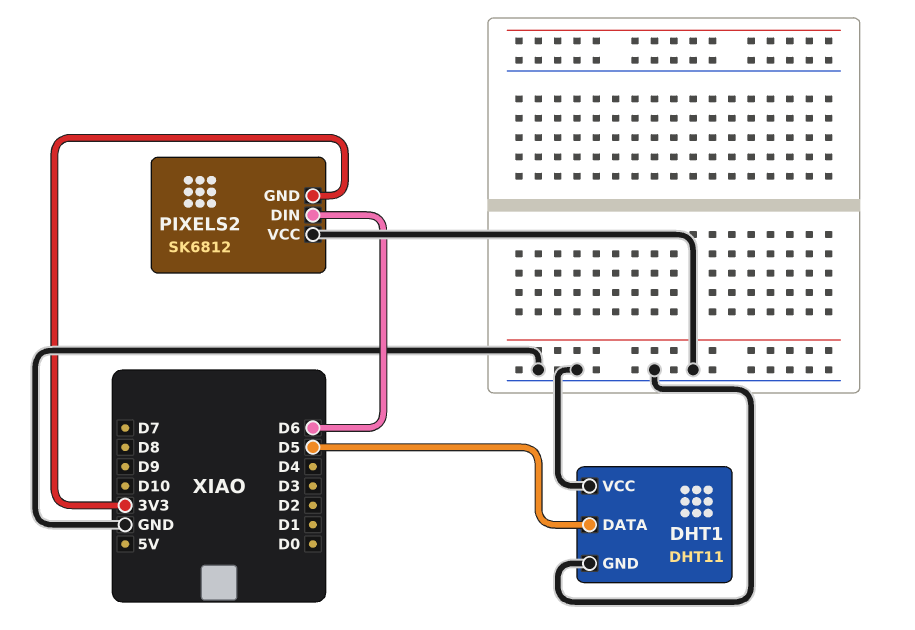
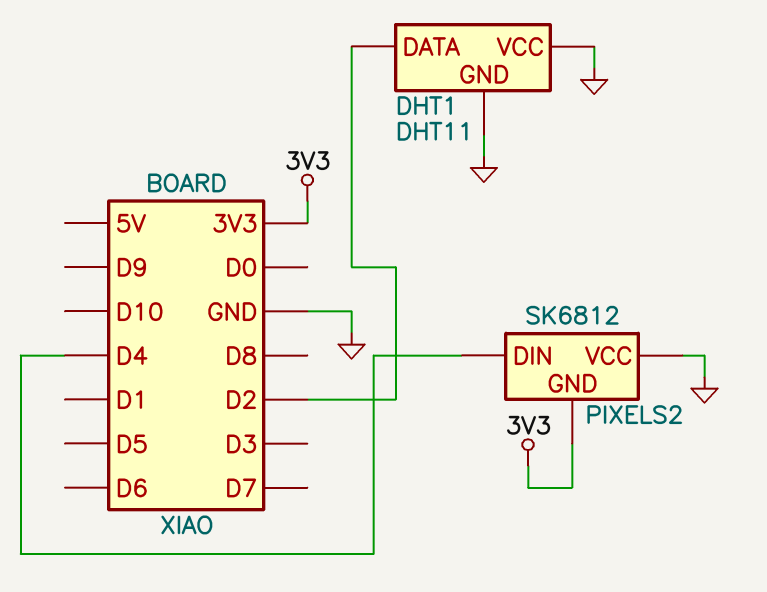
DHT1 pin DATA: D5 -> D2
PIXELS2 pin DIN: D6 -> D4

